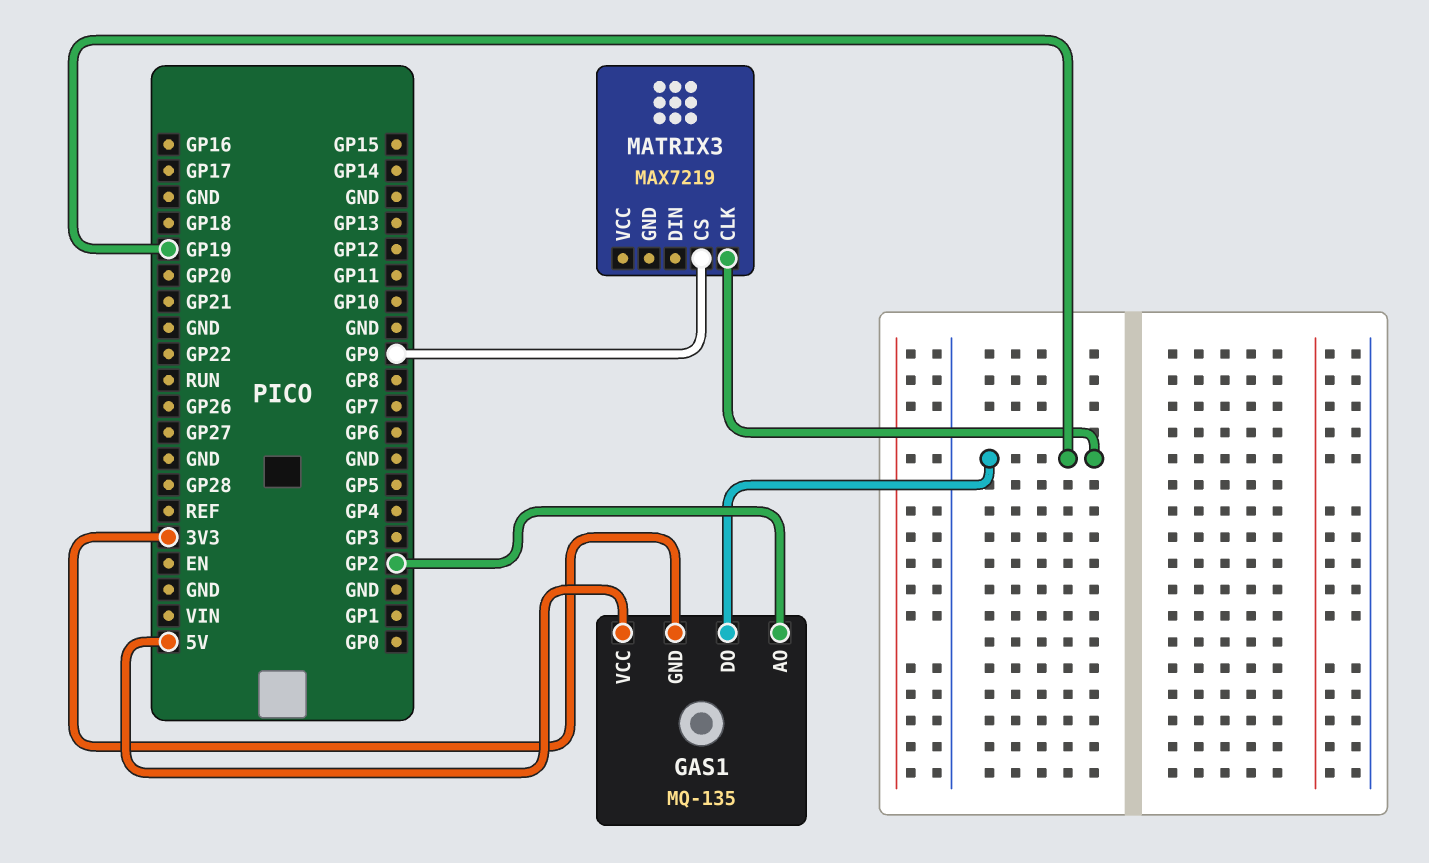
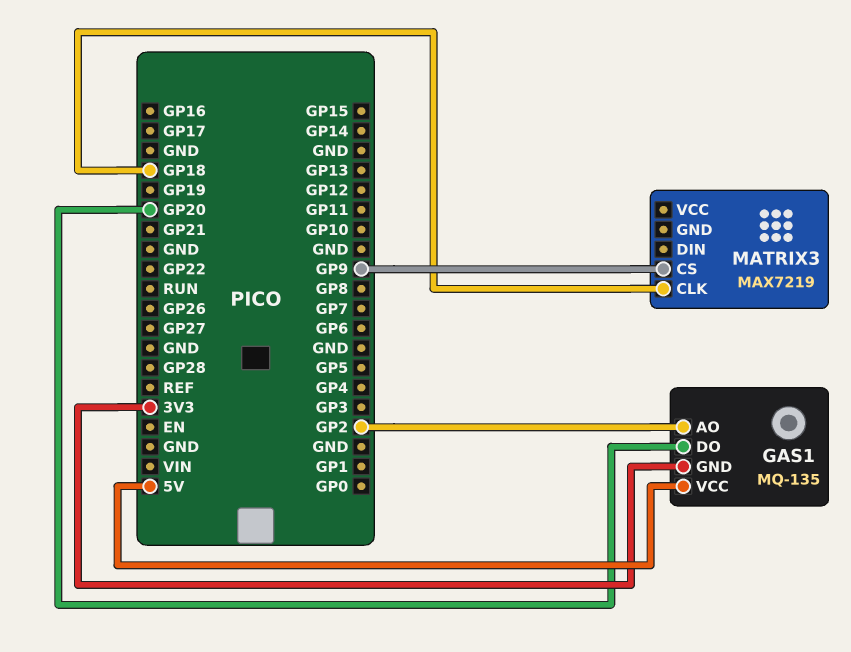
GAS1 pin DO: GP19 -> GP20
MATRIX3 pin CLK: GP19 -> GP18

